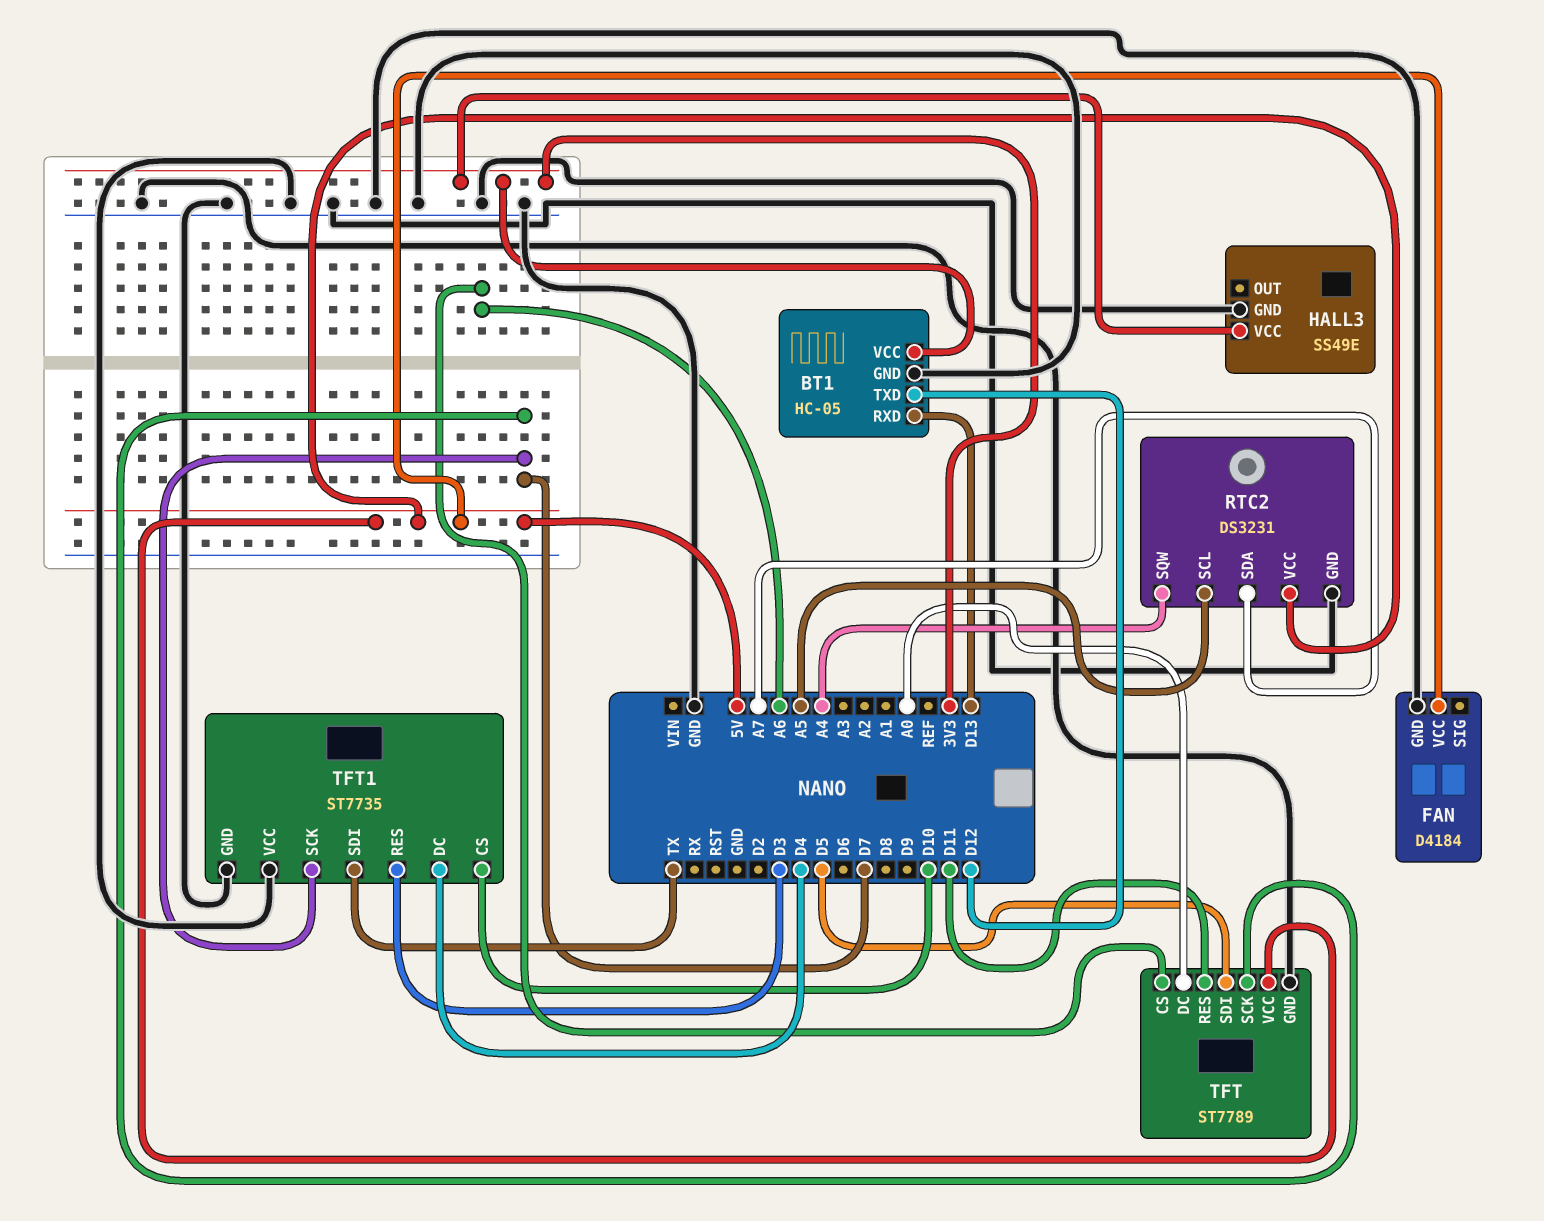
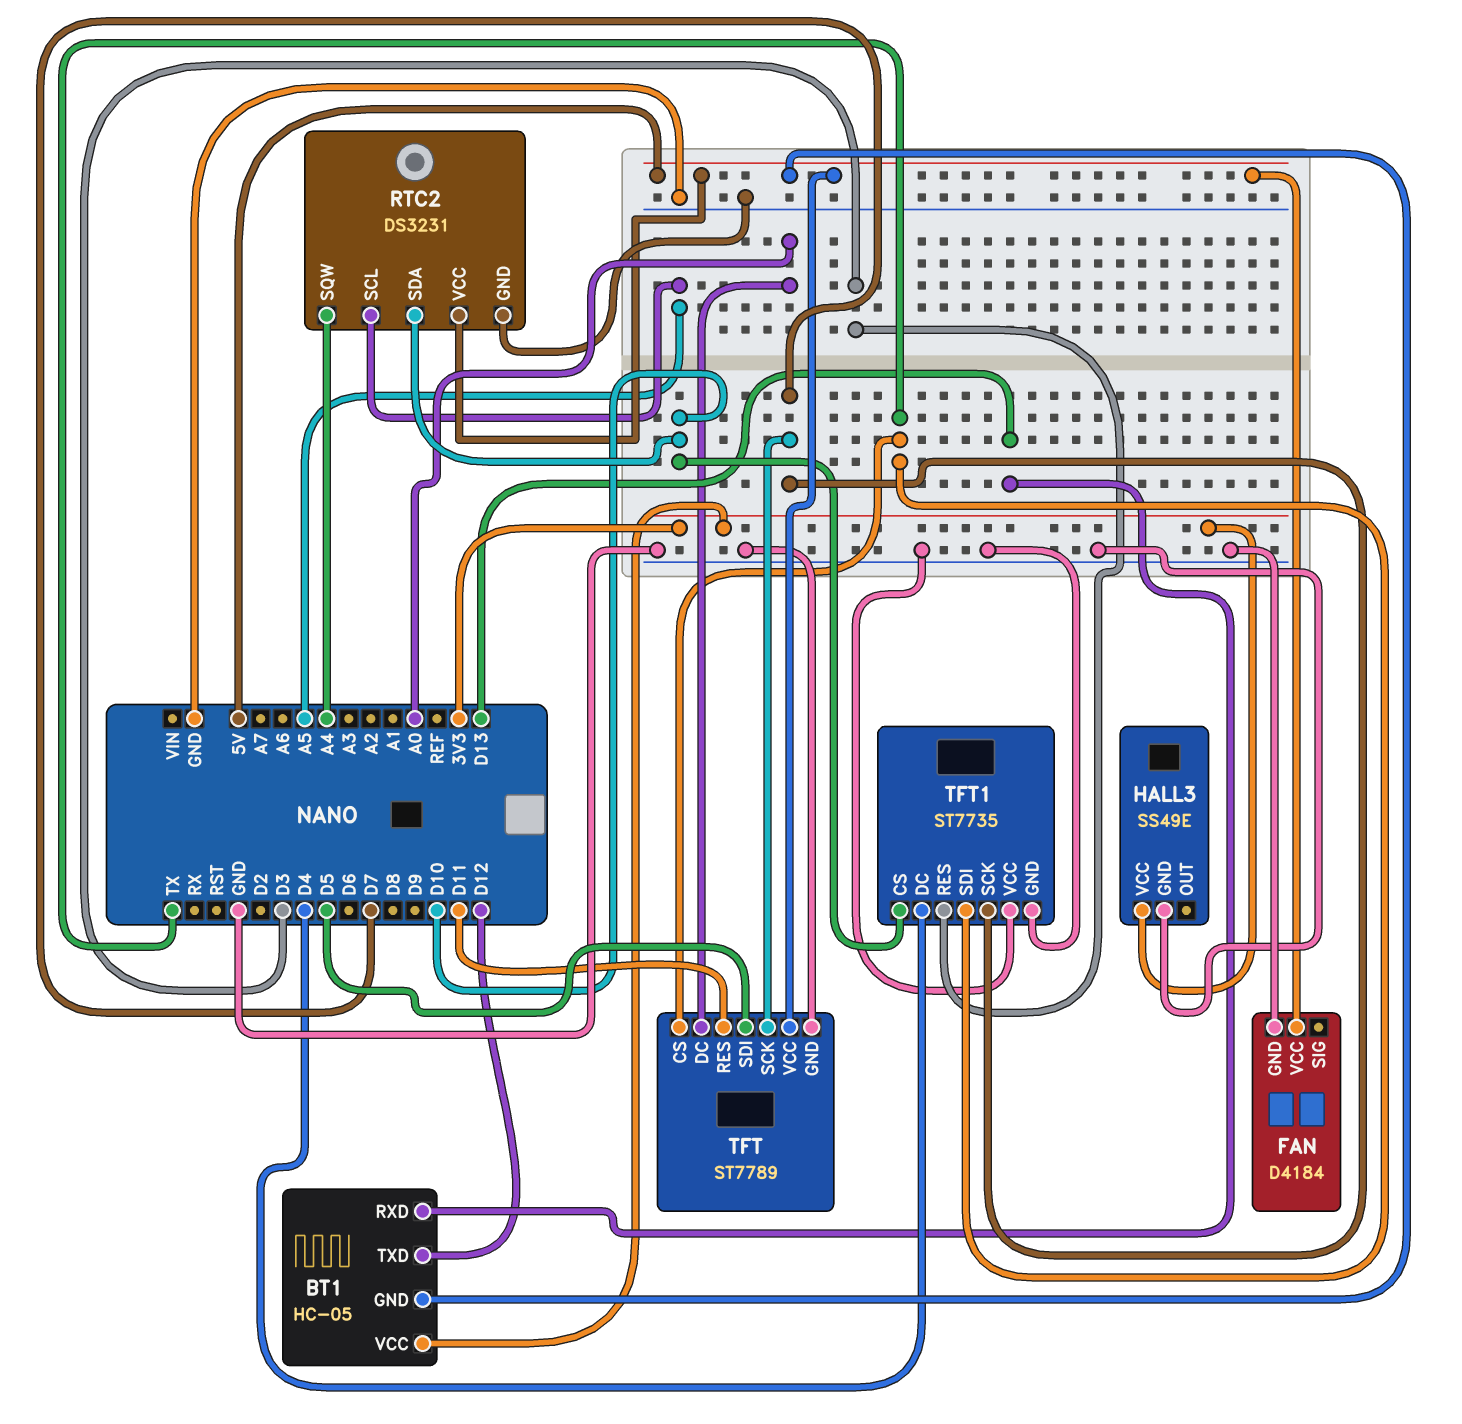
BT1 pin GND: GND -> 5V
RTC2 pin SDA: A7 -> D10
TFT pin CS: A6 -> TX

